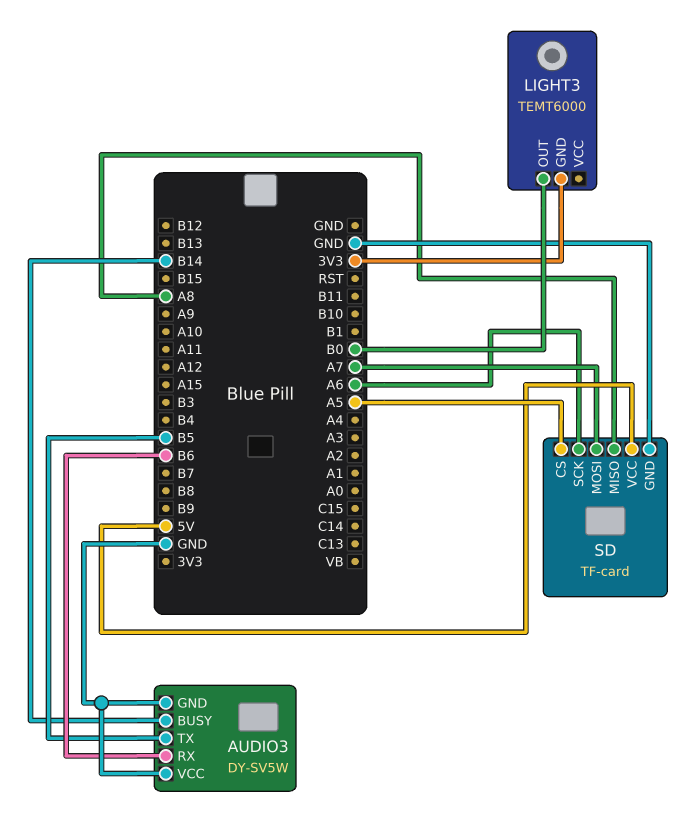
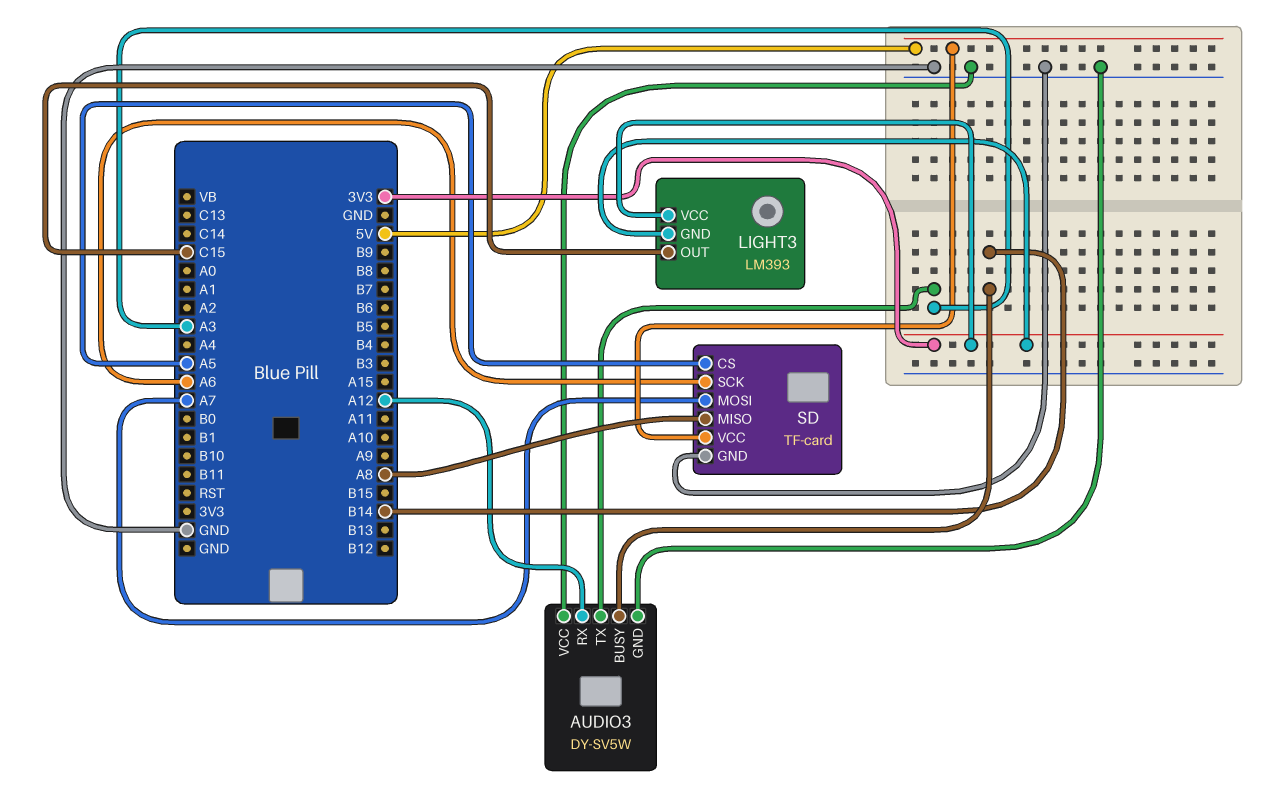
AUDIO3 pin RX: B6 -> A12
AUDIO3 pin TX: B5 -> A3
LIGHT3: TEMT6000 -> LM393
LIGHT3 pin OUT: B0 -> C15
LIGHT3 pin VCC: none -> 3V3

